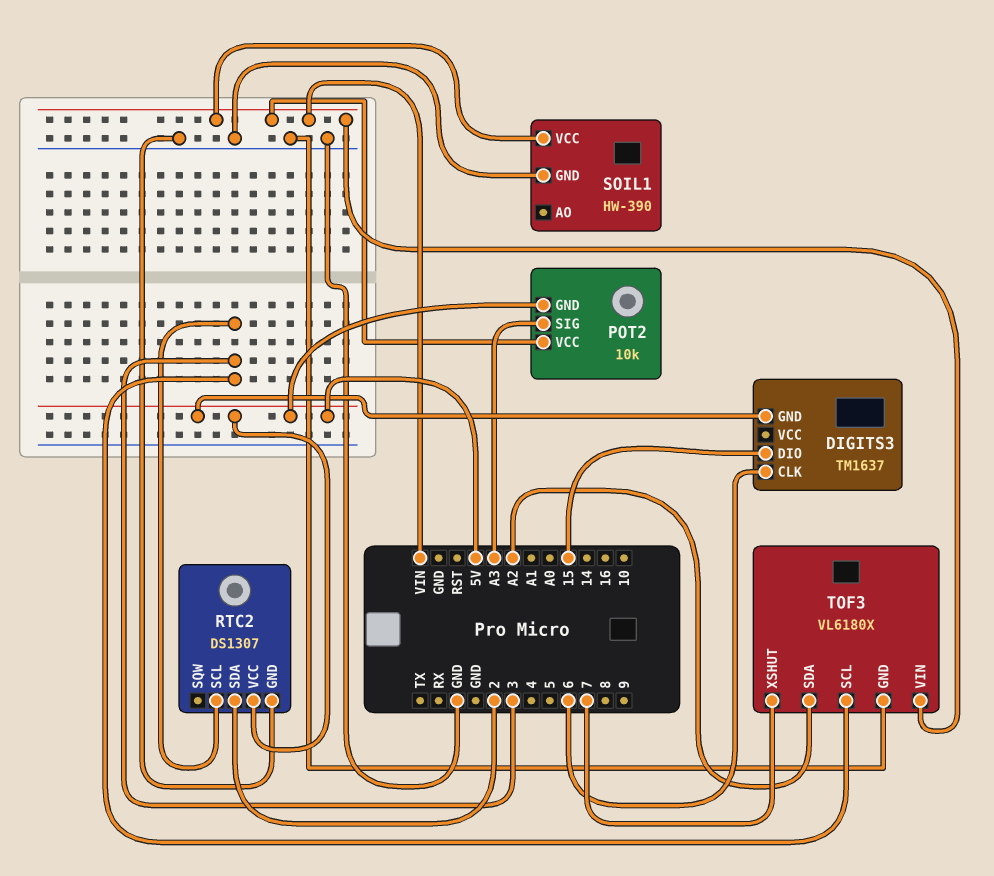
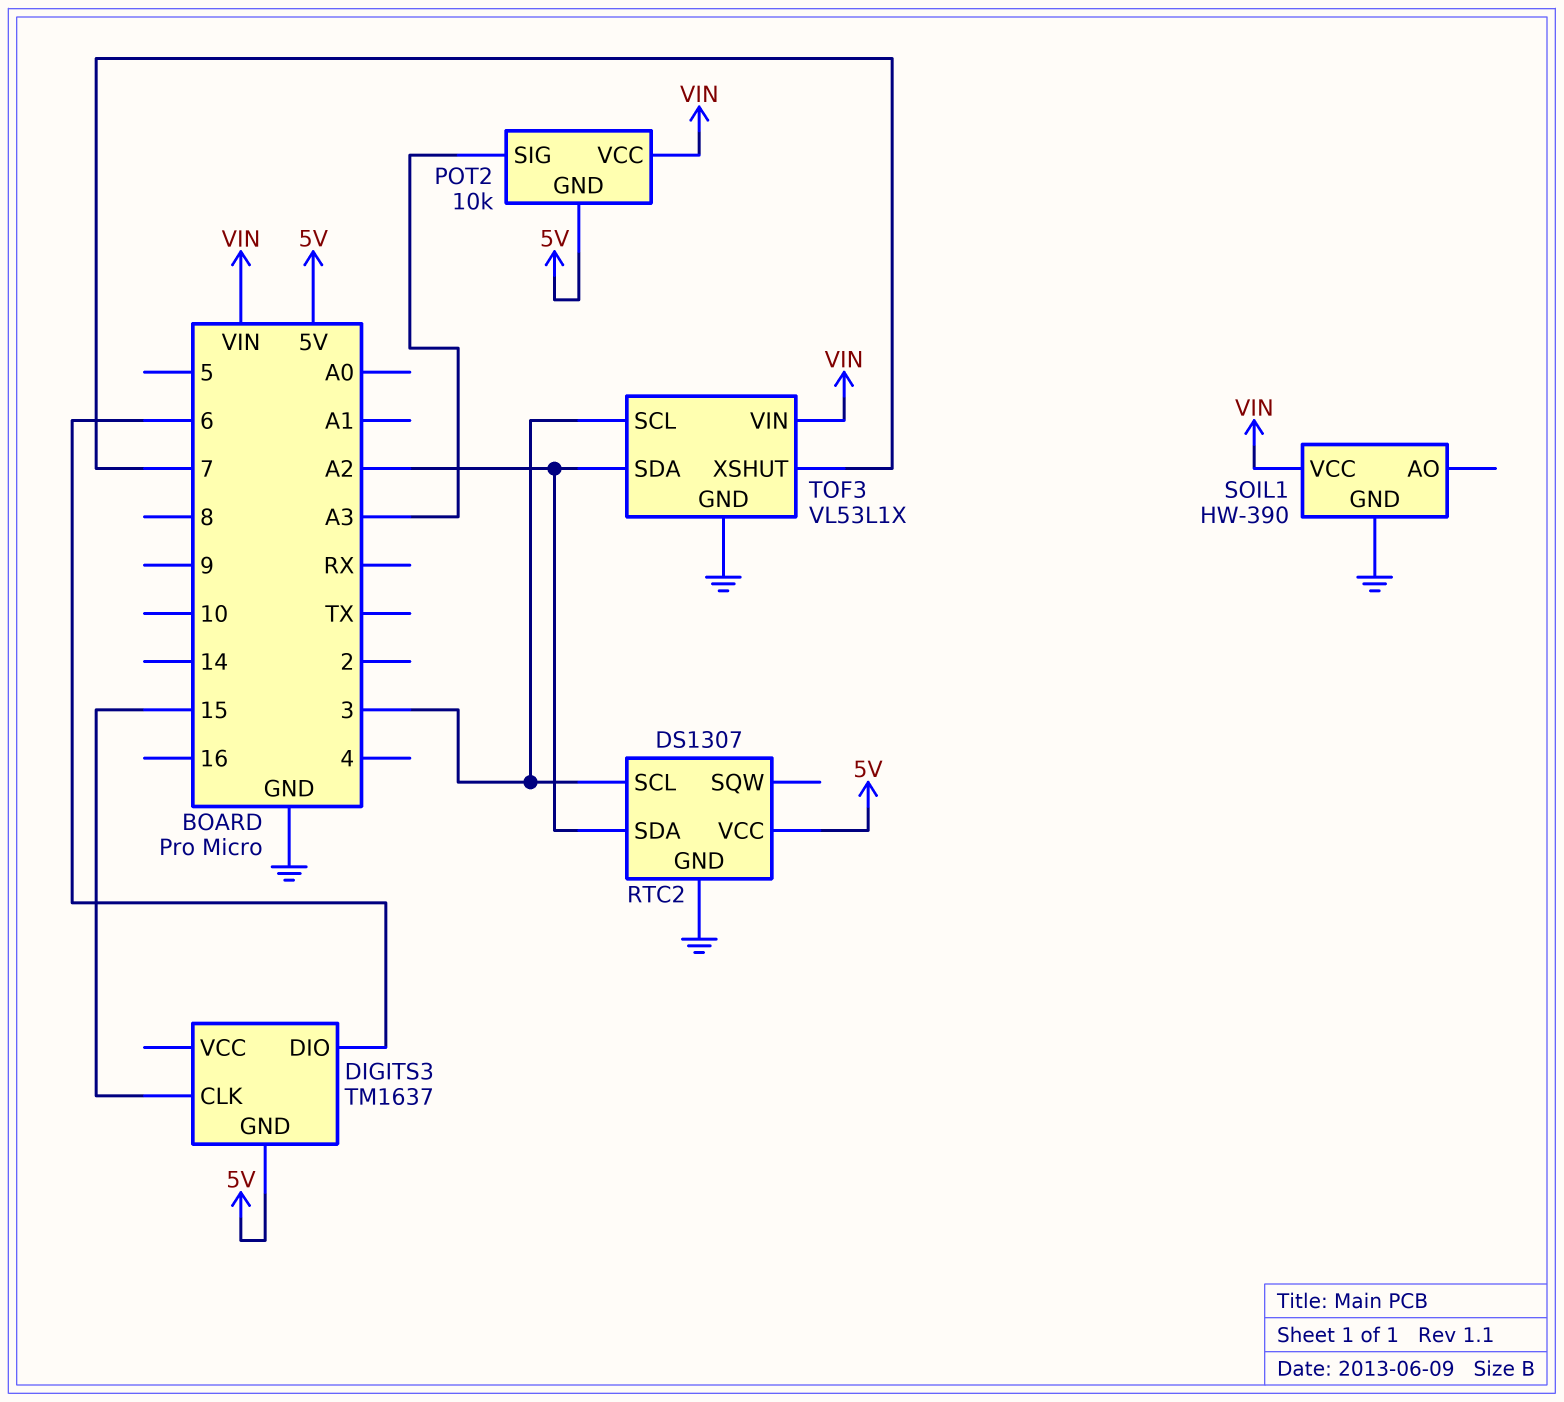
DIGITS3 pin CLK: 6 -> 15
DIGITS3 pin DIO: 15 -> 6
RTC2 pin SDA: 2 -> A2
TOF3: VL6180X -> VL53L1X

